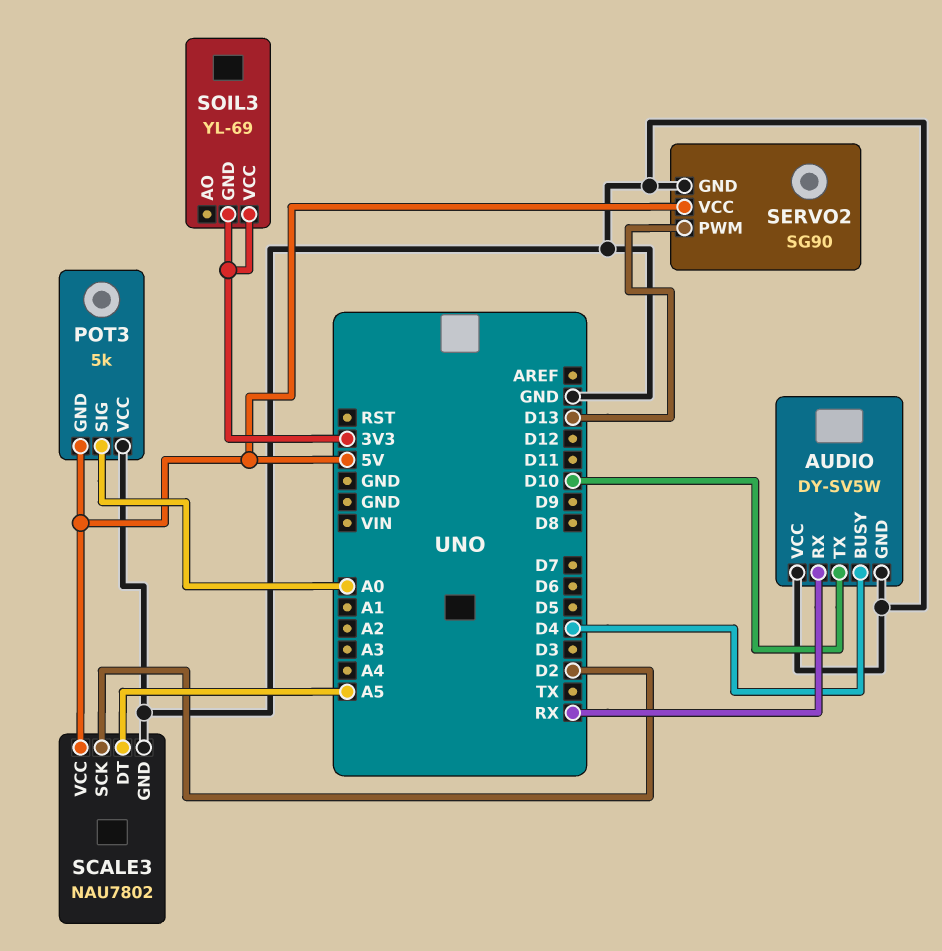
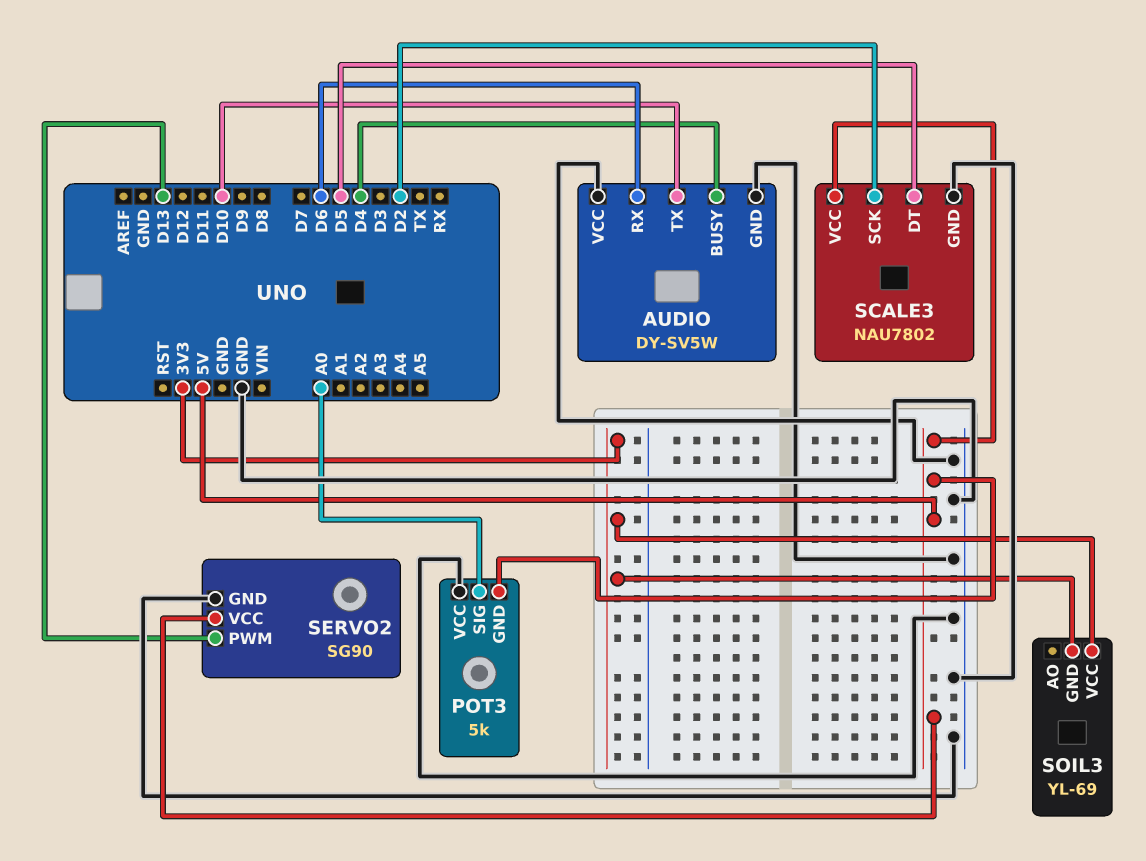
AUDIO pin RX: RX -> D6
SCALE3 pin DT: A5 -> D5

